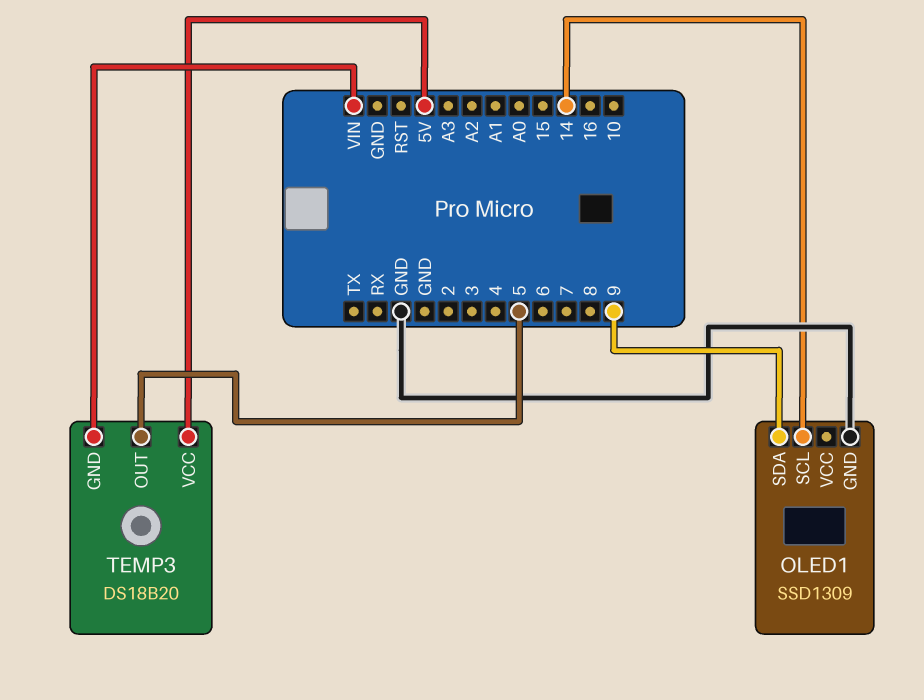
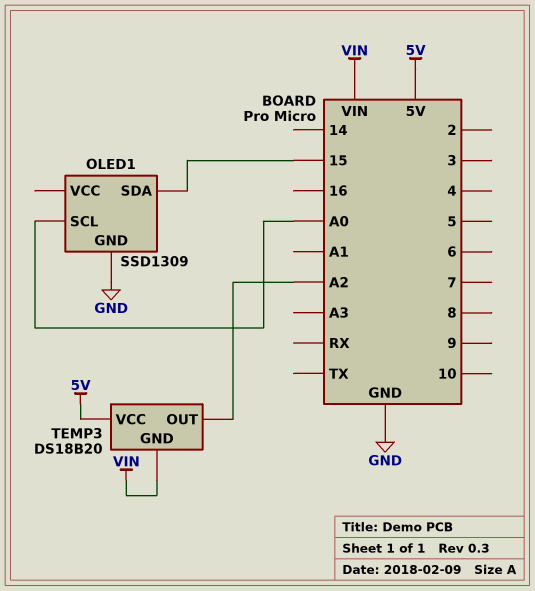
OLED1 pin SCL: 14 -> A0
OLED1 pin SDA: 9 -> 15
TEMP3 pin OUT: 5 -> A2

